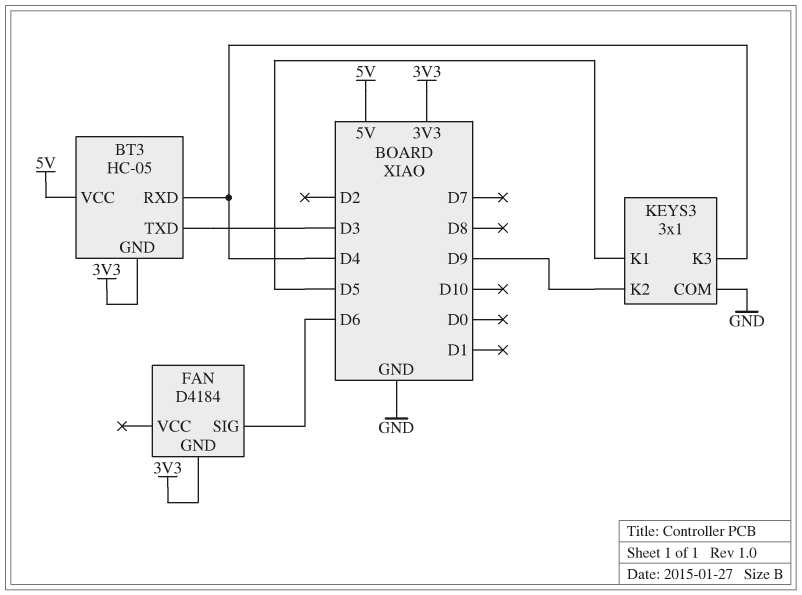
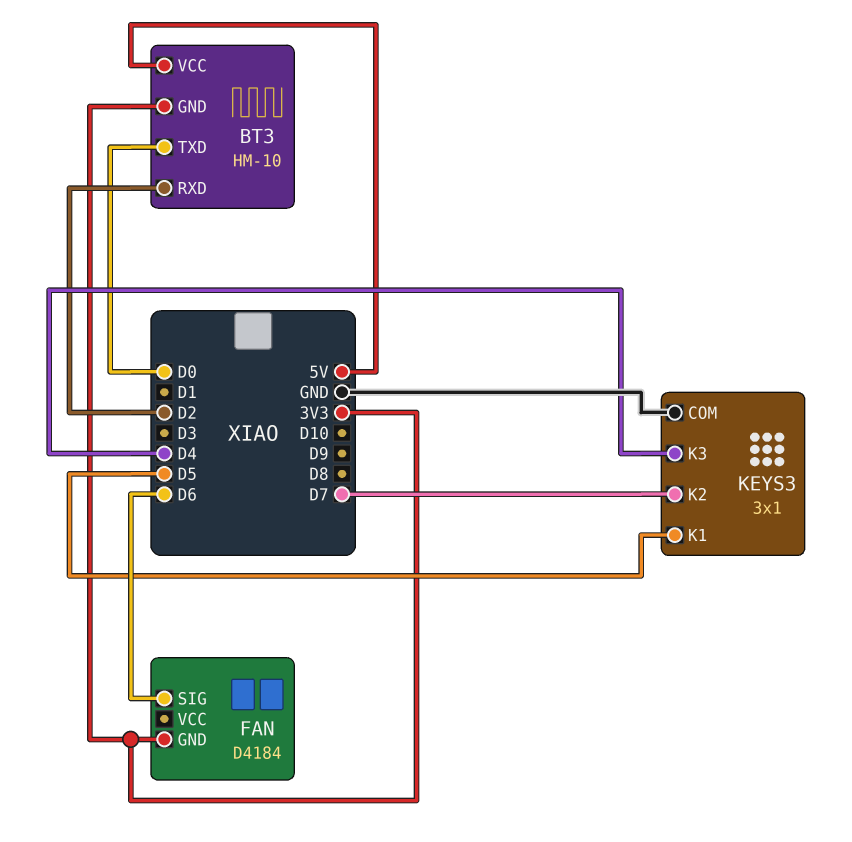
BT3: HC-05 -> HM-10
BT3 pin RXD: D4 -> D2
BT3 pin TXD: D3 -> D0
KEYS3 pin K2: D9 -> D7

